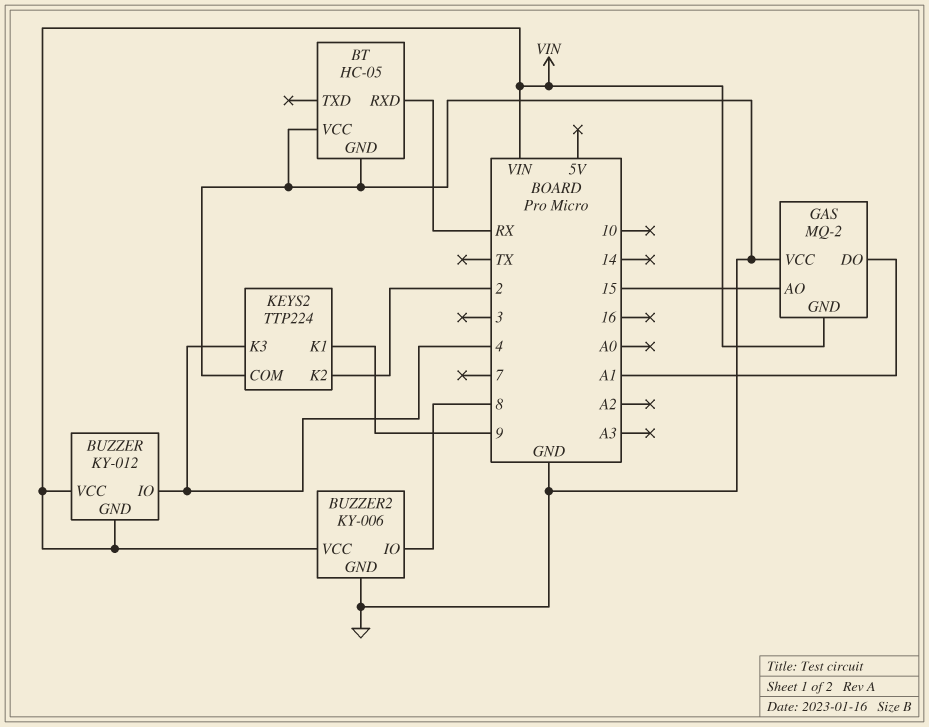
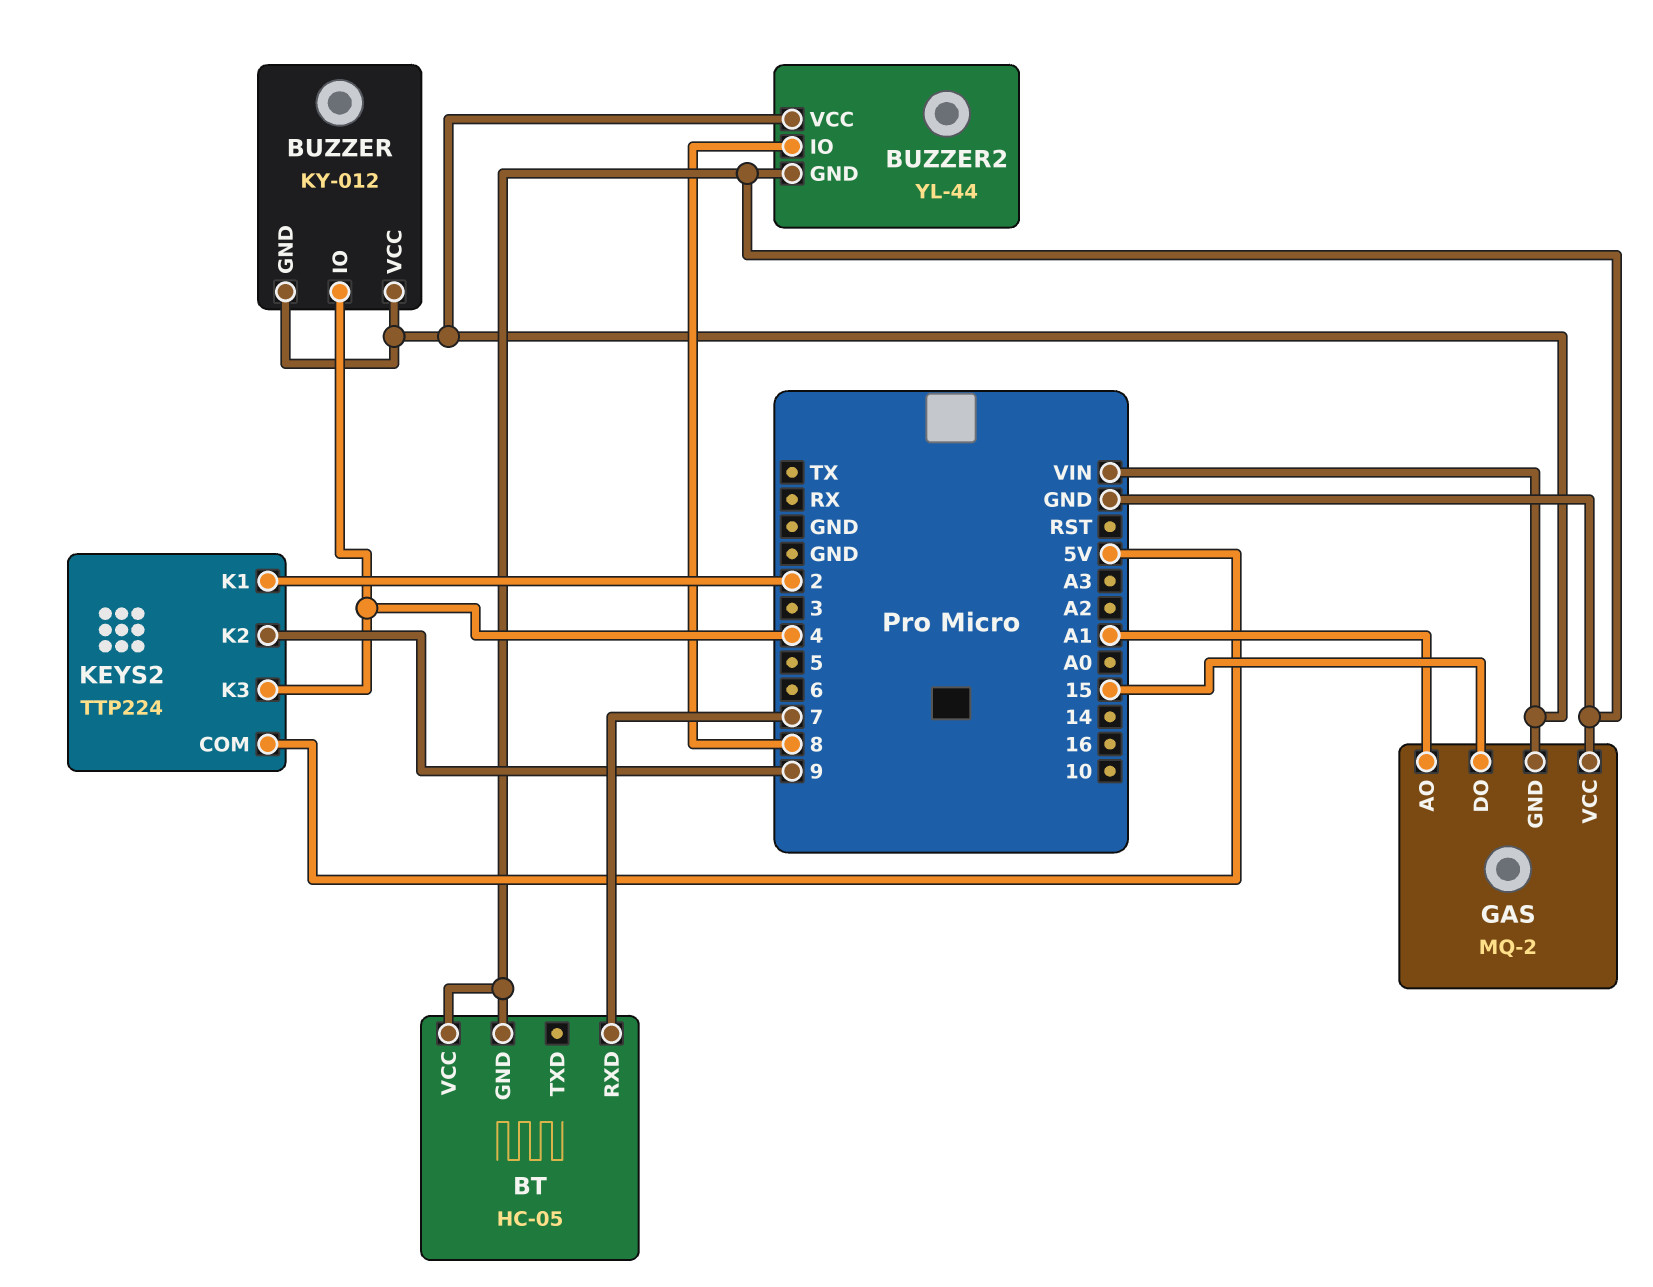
BT pin RXD: RX -> 7
BUZZER2: KY-006 -> YL-44
GAS pin AO: 15 -> A1
GAS pin DO: A1 -> 15
KEYS2 pin COM: GND -> 5V
KEYS2 pin K1: 9 -> 2
KEYS2 pin K2: 2 -> 9

